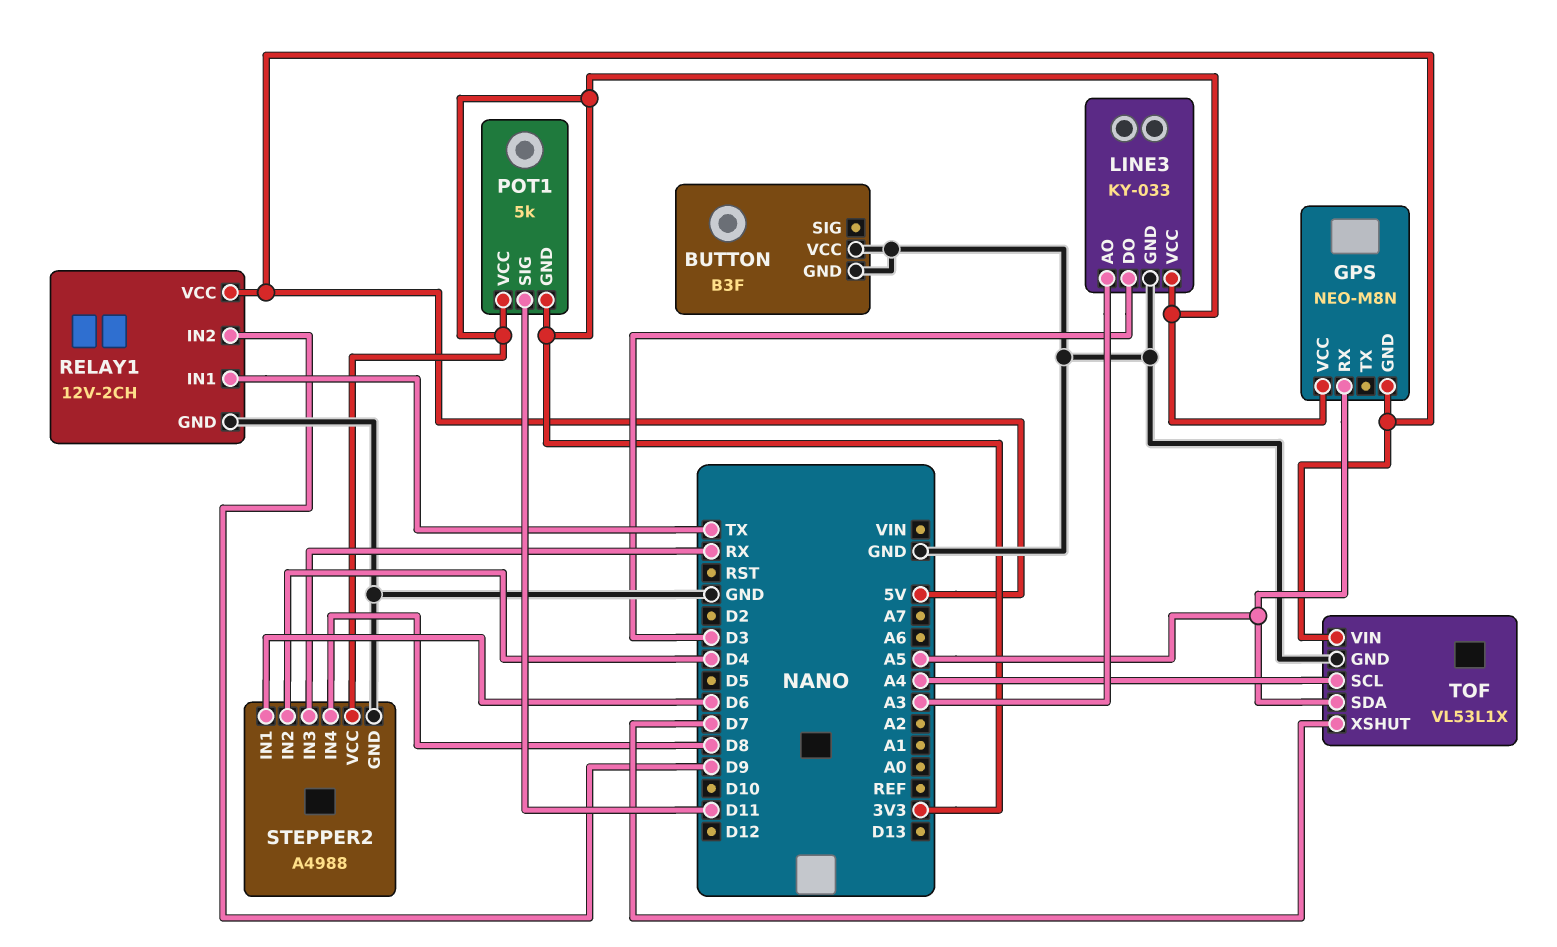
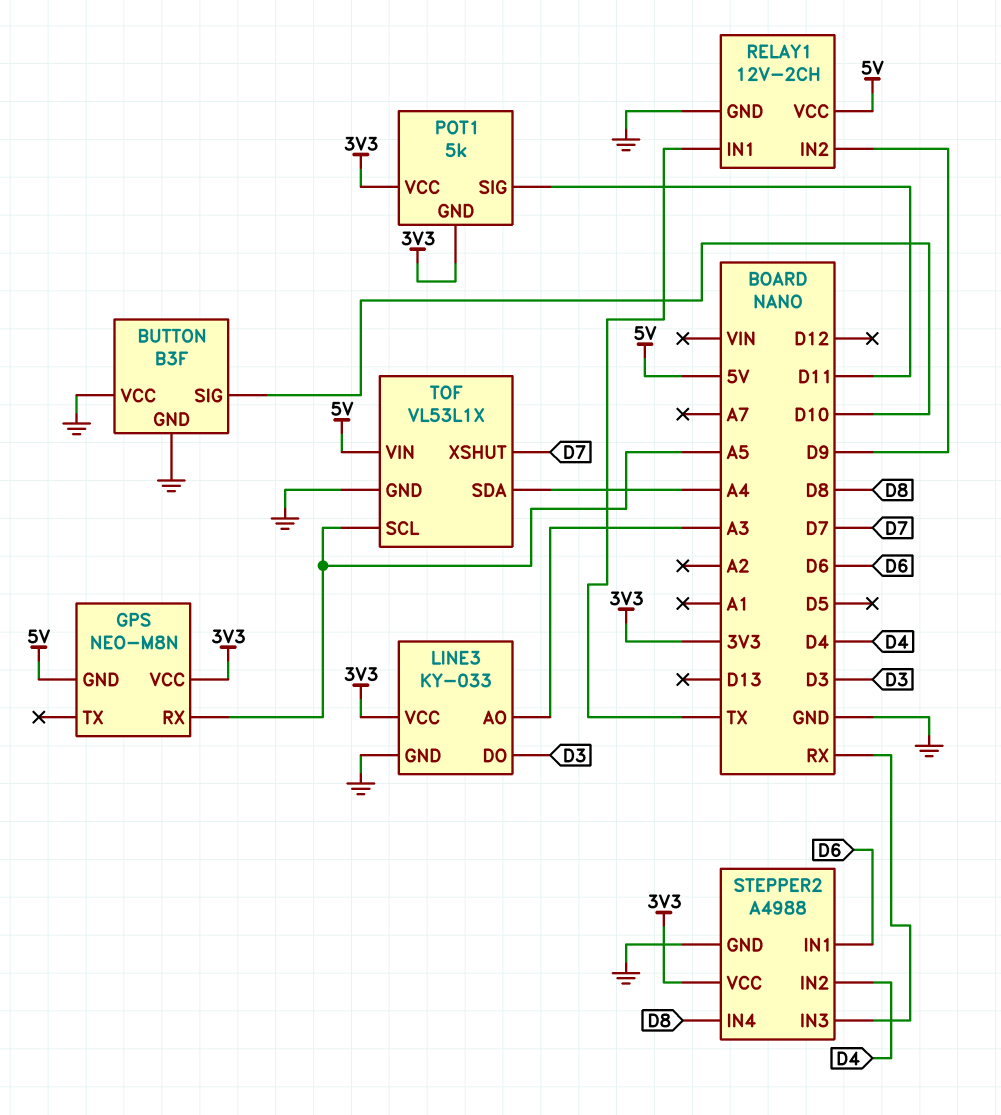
BUTTON pin SIG: none -> D10
TOF pin SCL: A4 -> A5
TOF pin SDA: A5 -> A4

